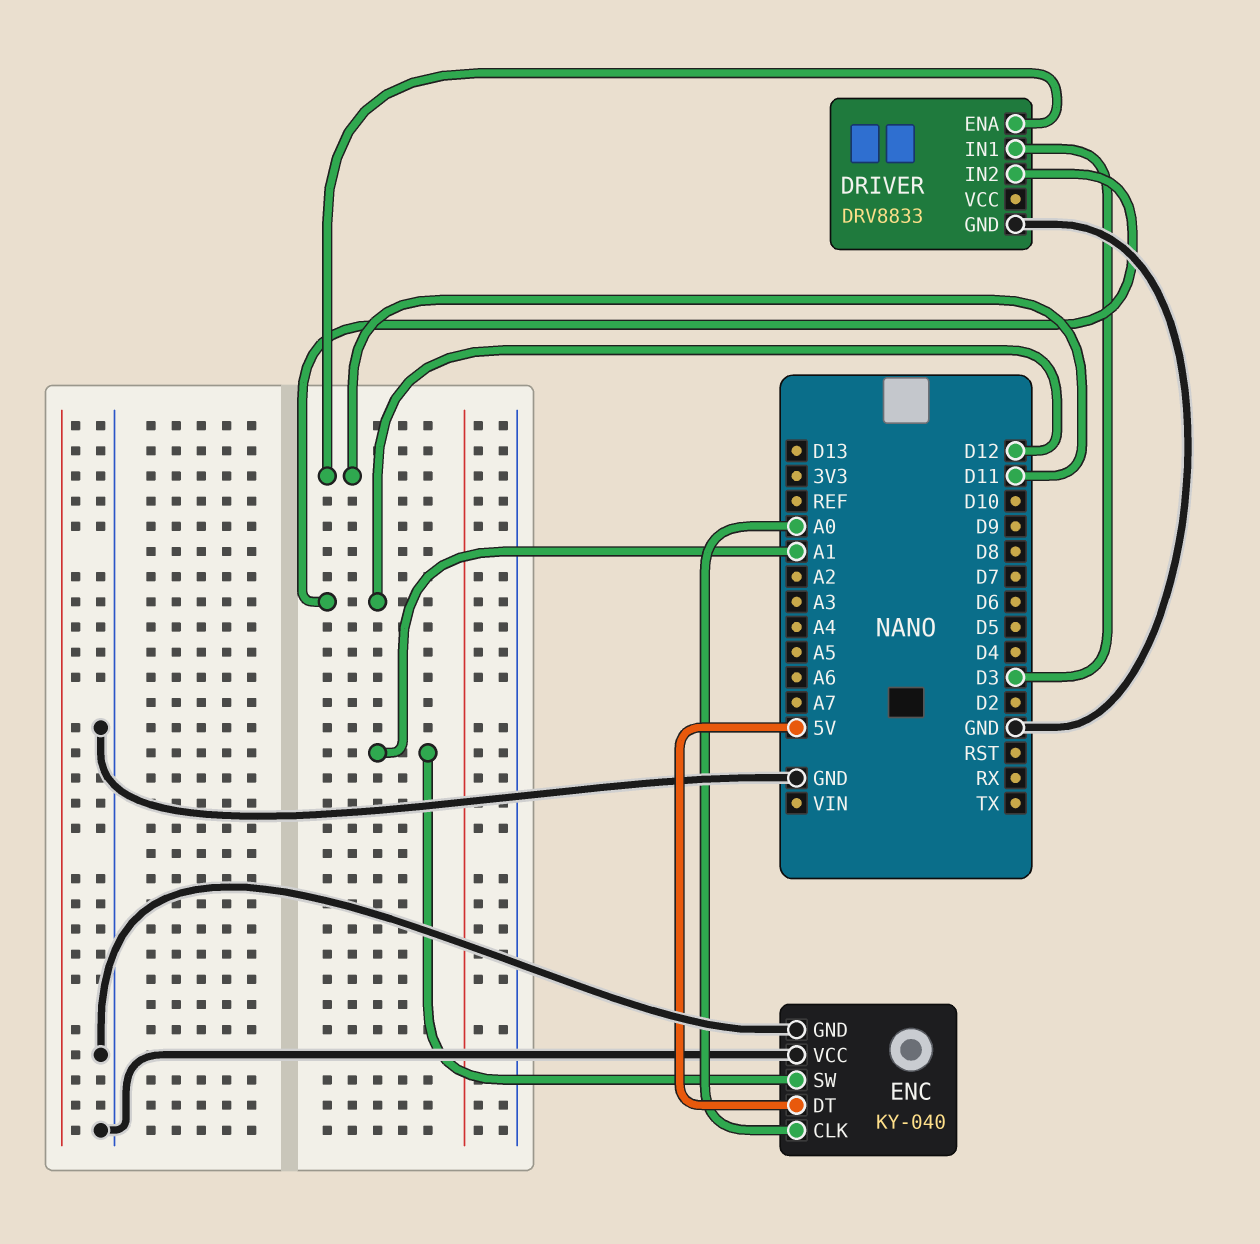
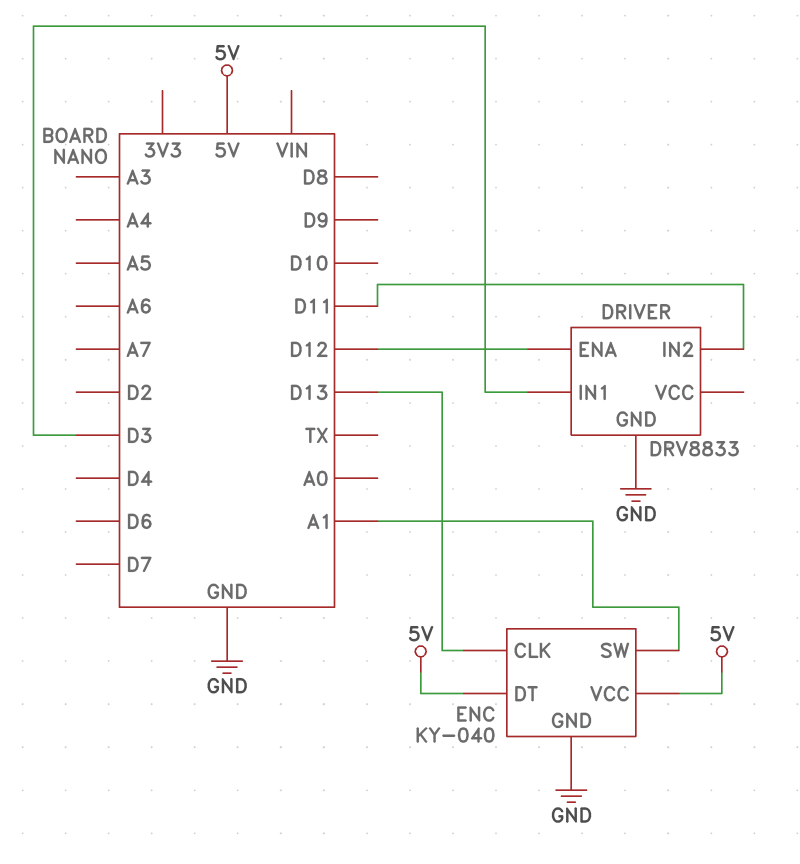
DRIVER pin ENA: D11 -> D12
DRIVER pin IN2: D12 -> D11
ENC pin CLK: A0 -> D13
ENC pin VCC: GND -> 5V

